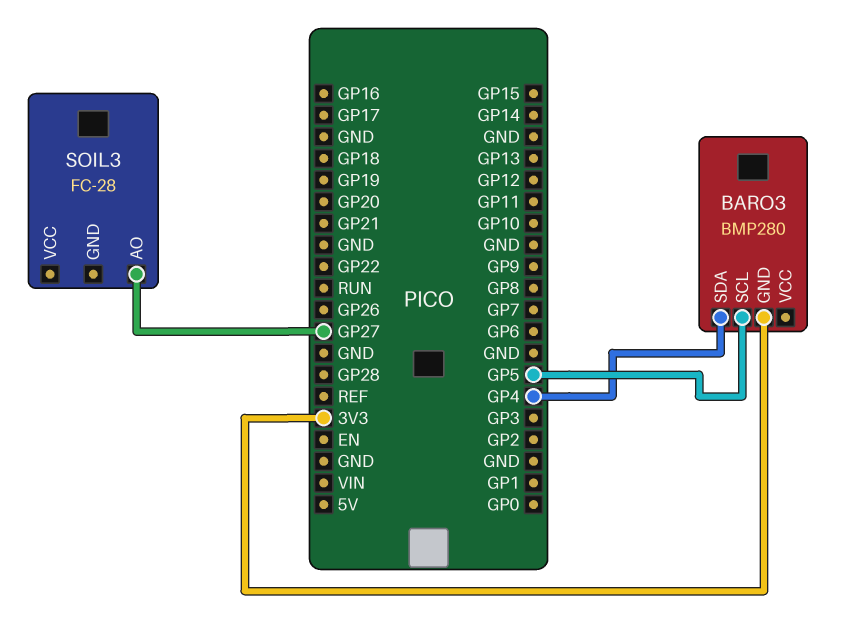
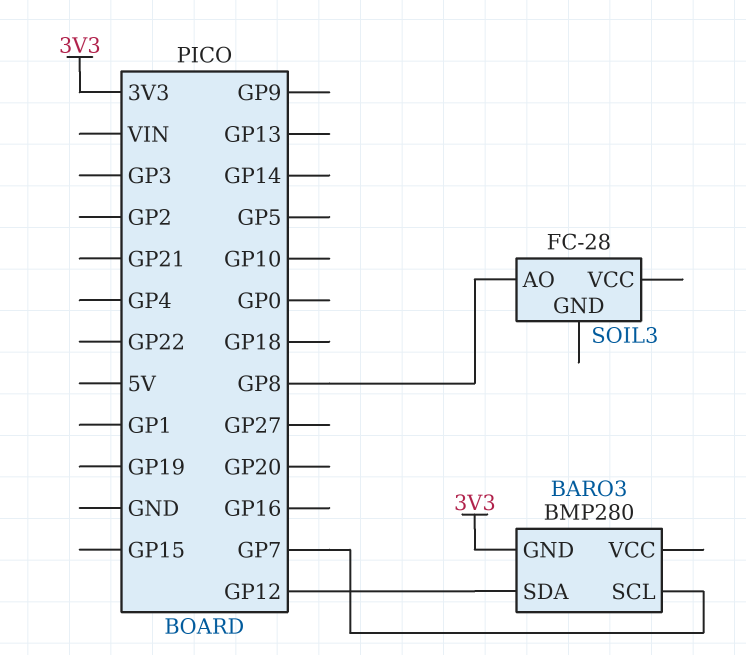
BARO3 pin SCL: GP5 -> GP7
BARO3 pin SDA: GP4 -> GP12
SOIL3 pin AO: GP27 -> GP8

